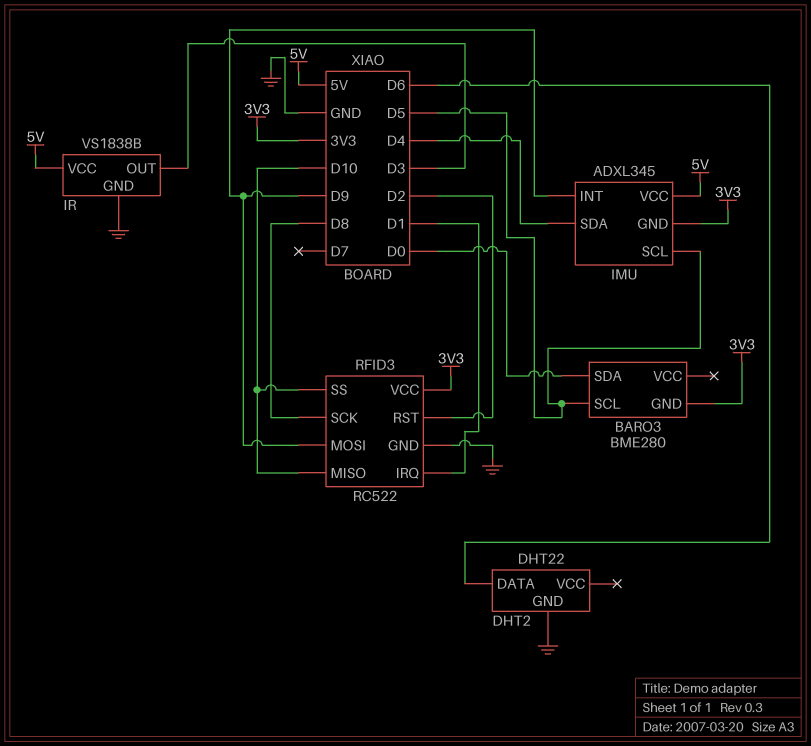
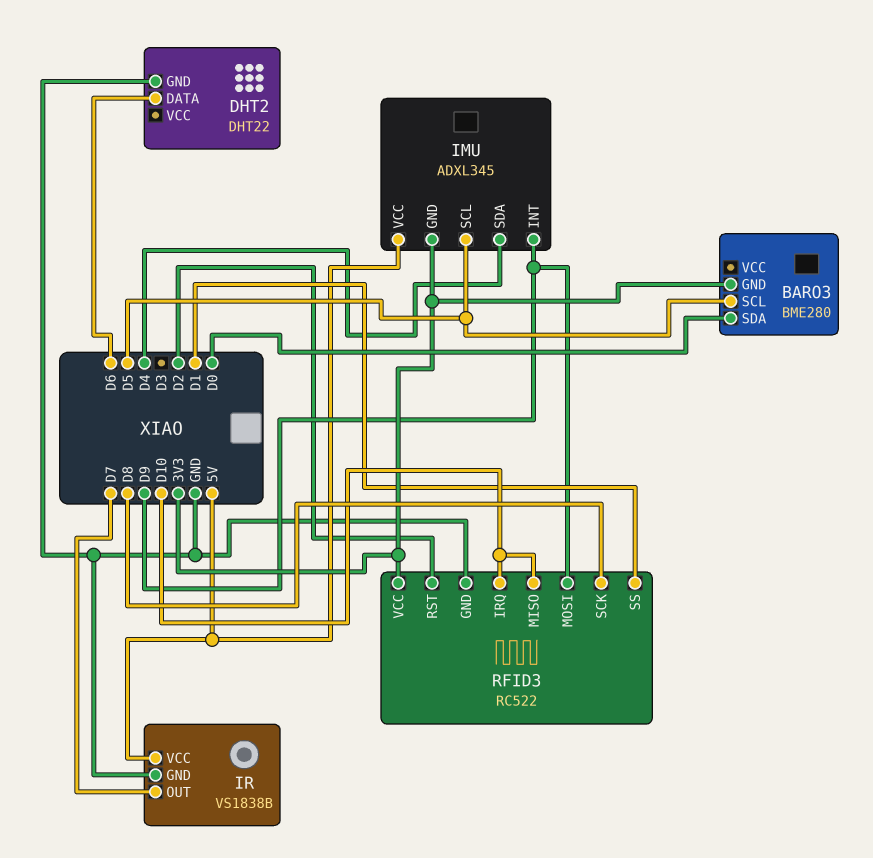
IR pin OUT: D3 -> D7
RFID3 pin IRQ: D1 -> D10
RFID3 pin SS: D10 -> D1

